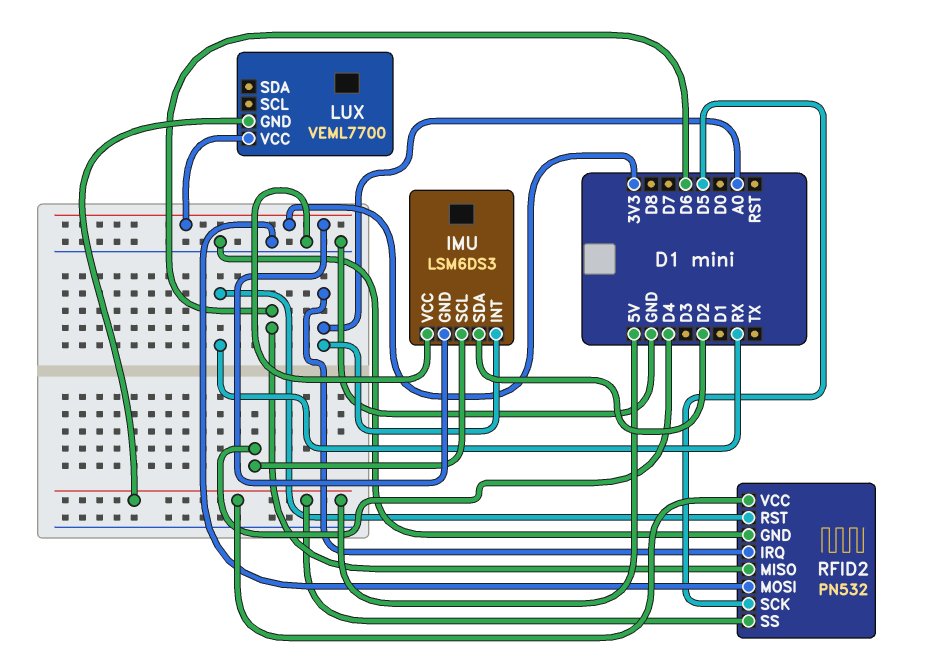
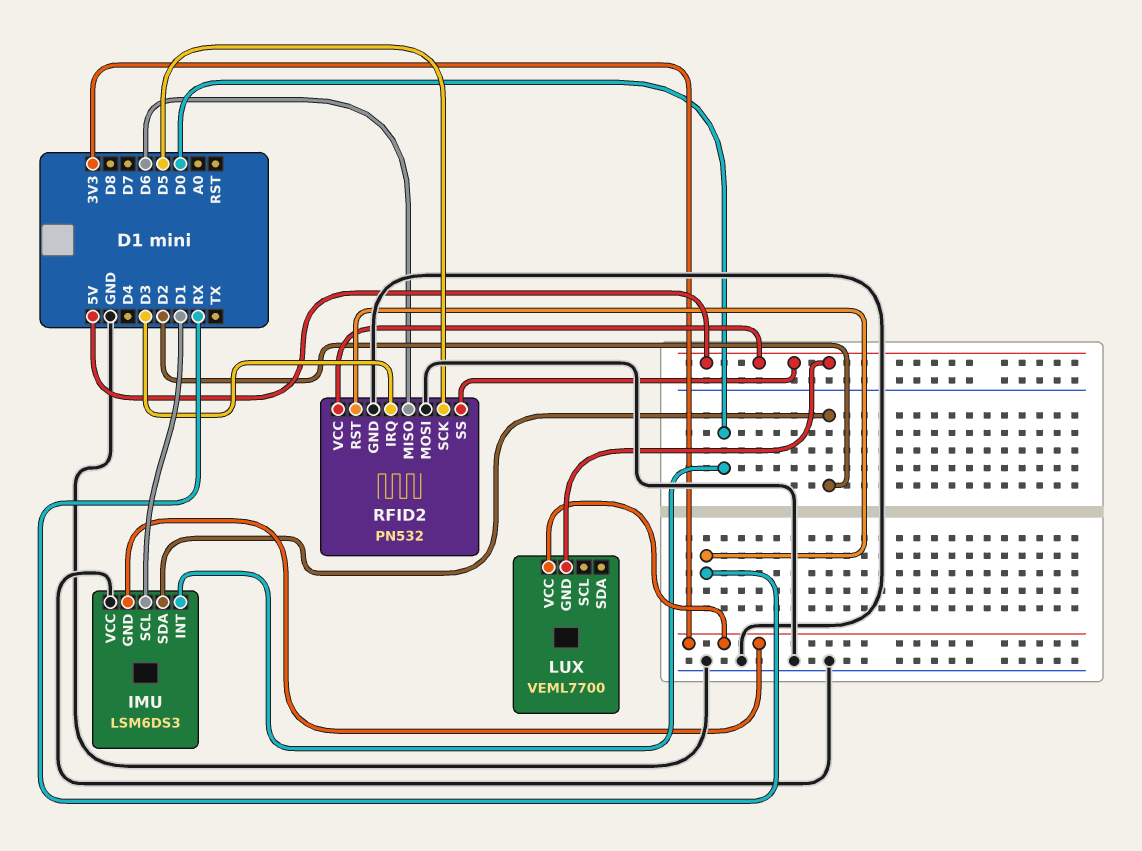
IMU pin INT: A0 -> D0
IMU pin SCL: D4 -> D1
RFID2 pin IRQ: A0 -> D3

